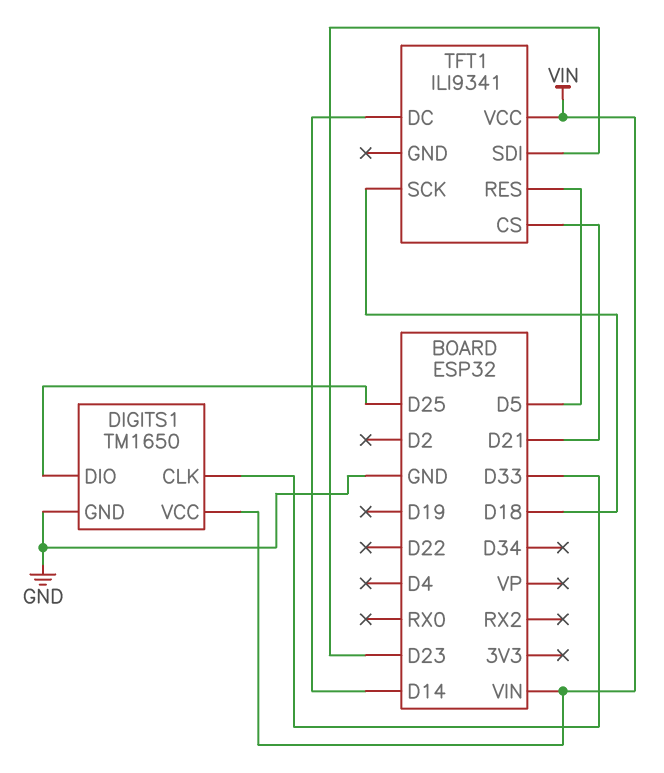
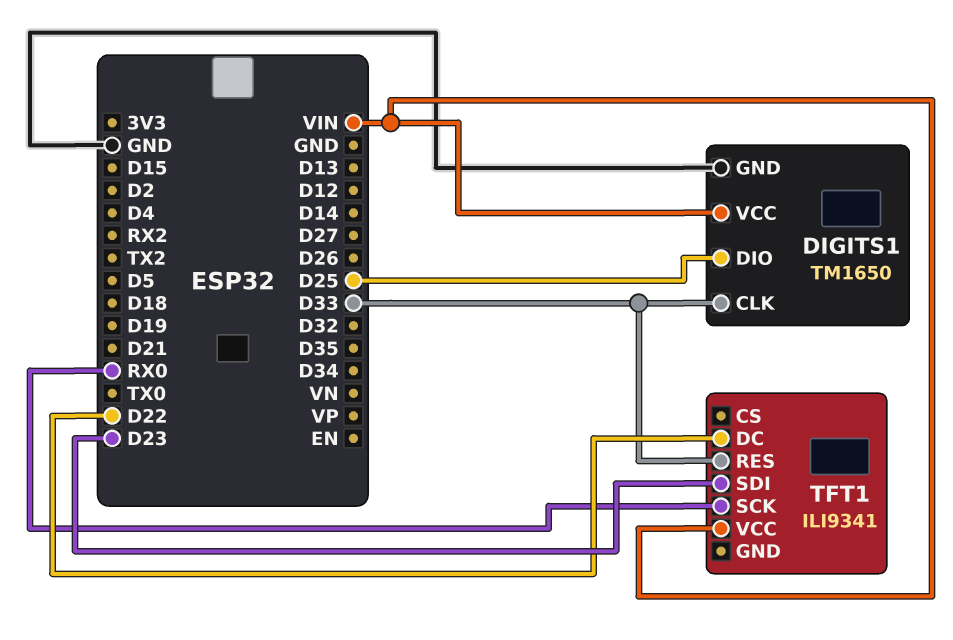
TFT1 pin CS: D21 -> none
TFT1 pin DC: D14 -> D22
TFT1 pin RES: D5 -> D33
TFT1 pin SCK: D18 -> RX0

